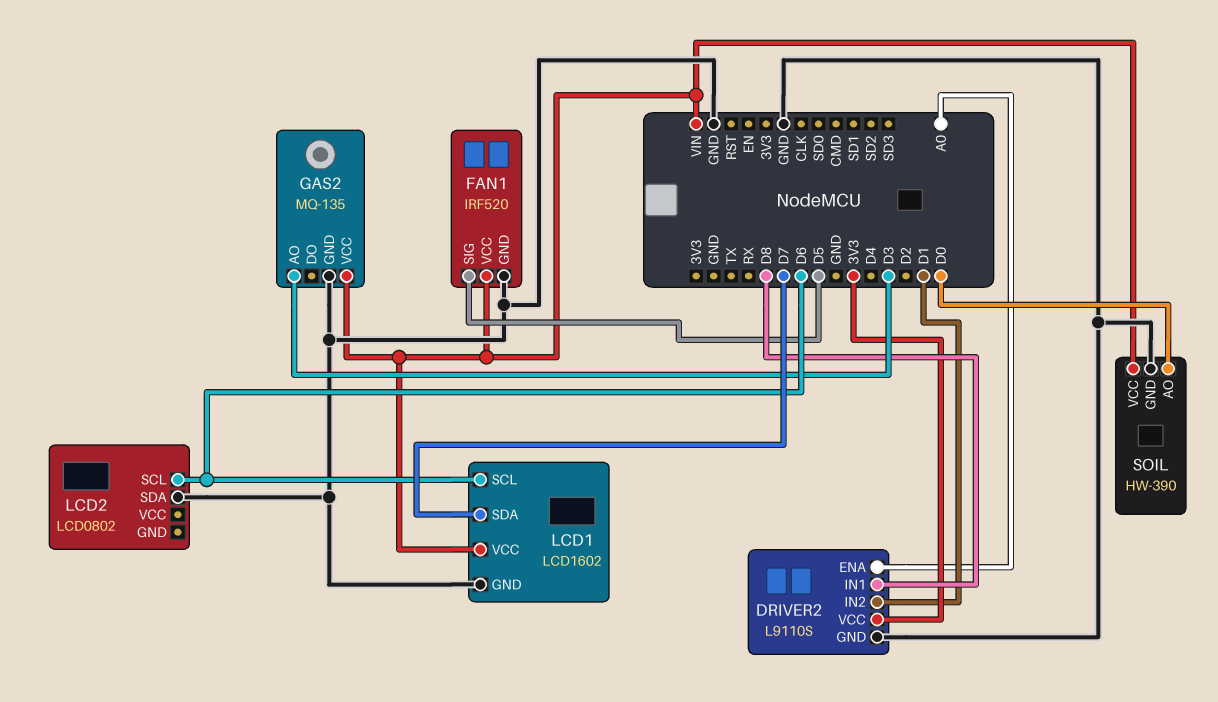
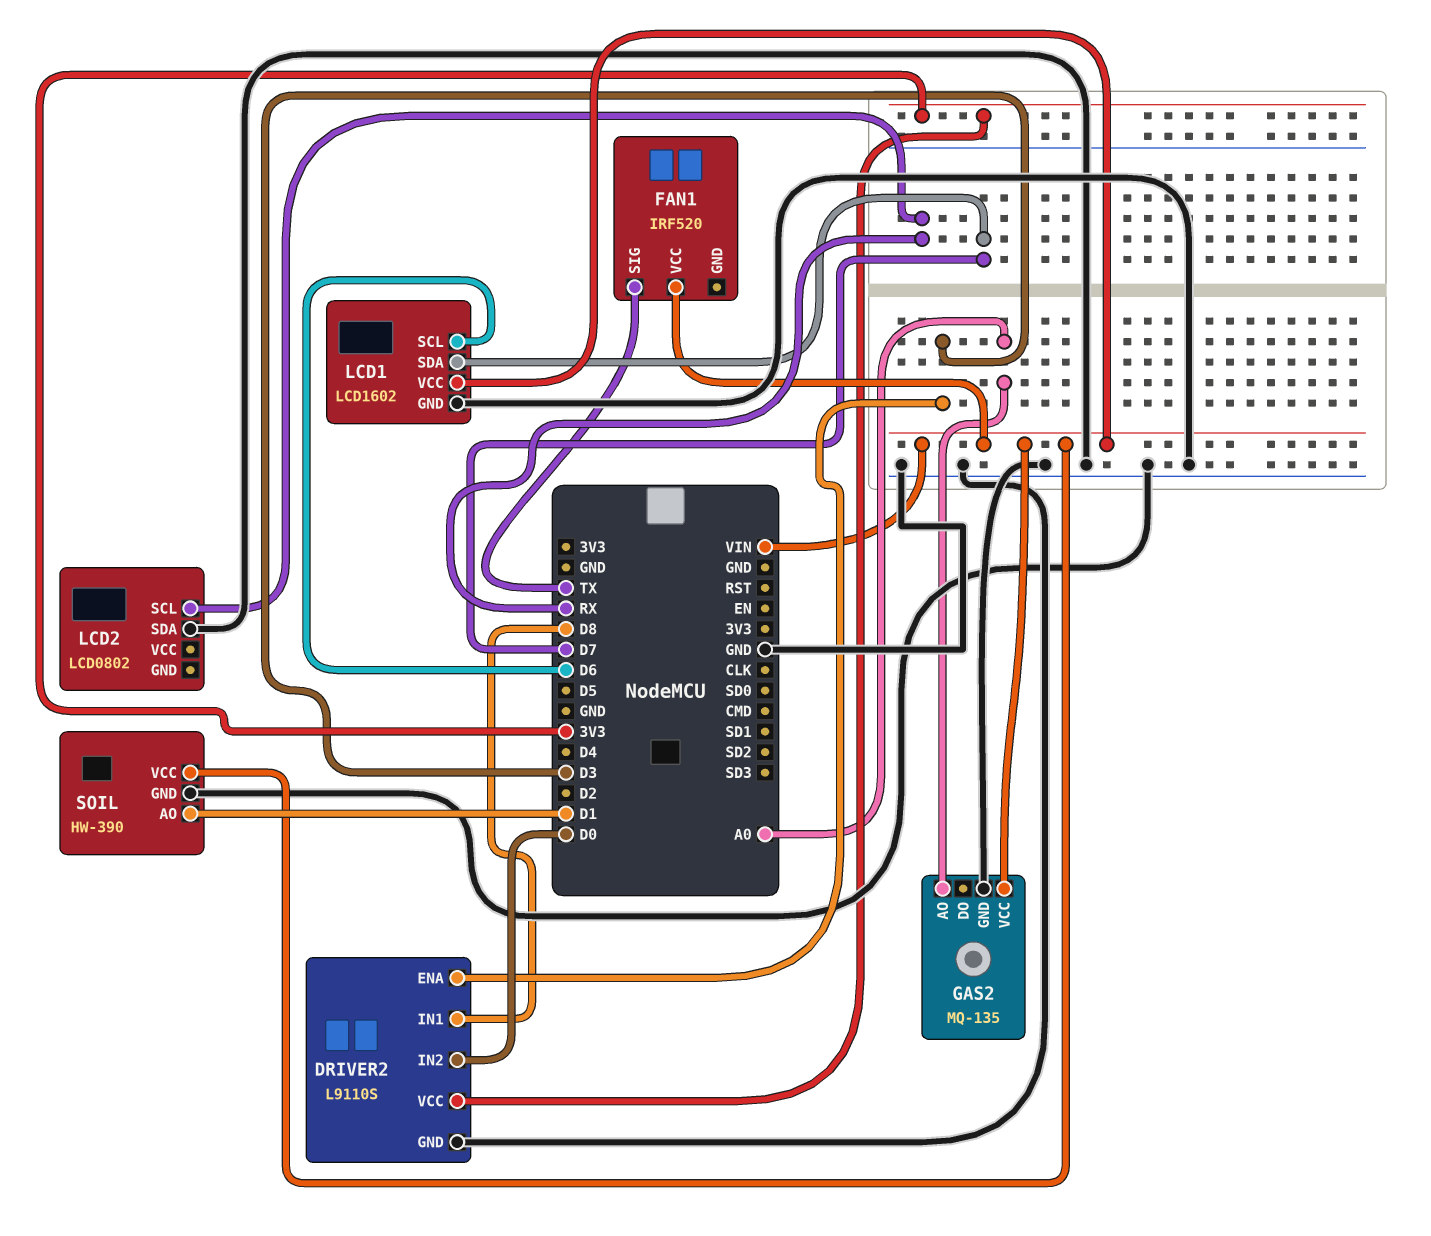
DRIVER2 pin ENA: A0 -> D3
DRIVER2 pin IN2: D1 -> D0
FAN1 pin GND: GND -> none
FAN1 pin SIG: D5 -> TX
GAS2 pin AO: D3 -> A0
LCD2 pin SCL: D6 -> RX
SOIL pin AO: D0 -> D1

